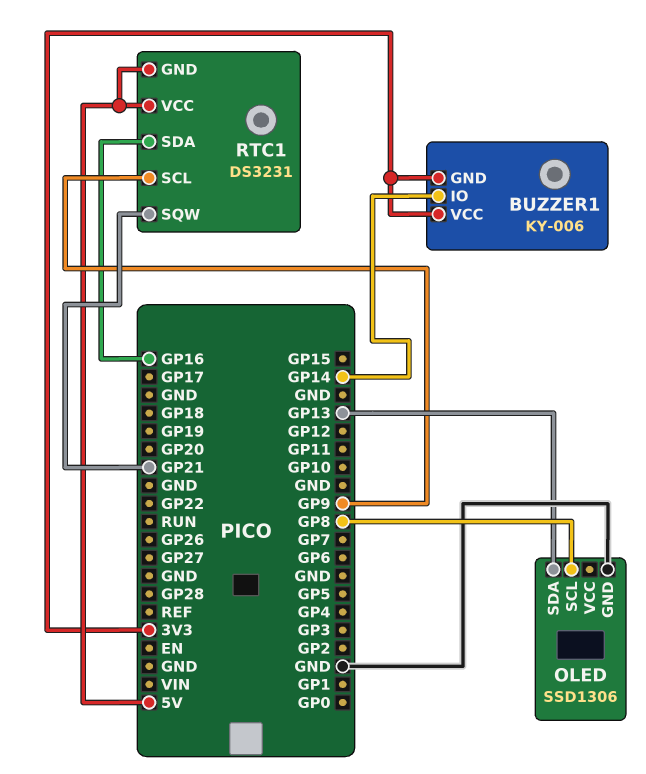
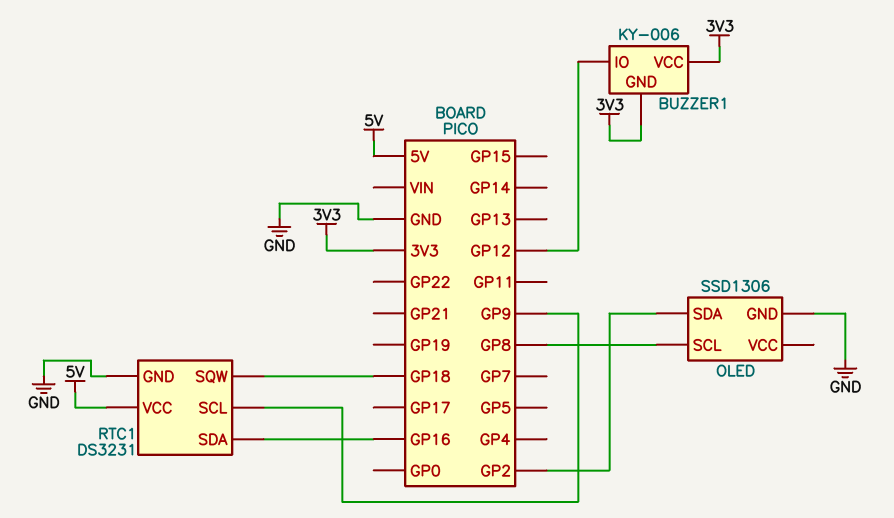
BUZZER1 pin IO: GP14 -> GP12
OLED pin SDA: GP13 -> GP2
RTC1 pin GND: 5V -> GND
RTC1 pin SQW: GP21 -> GP18

